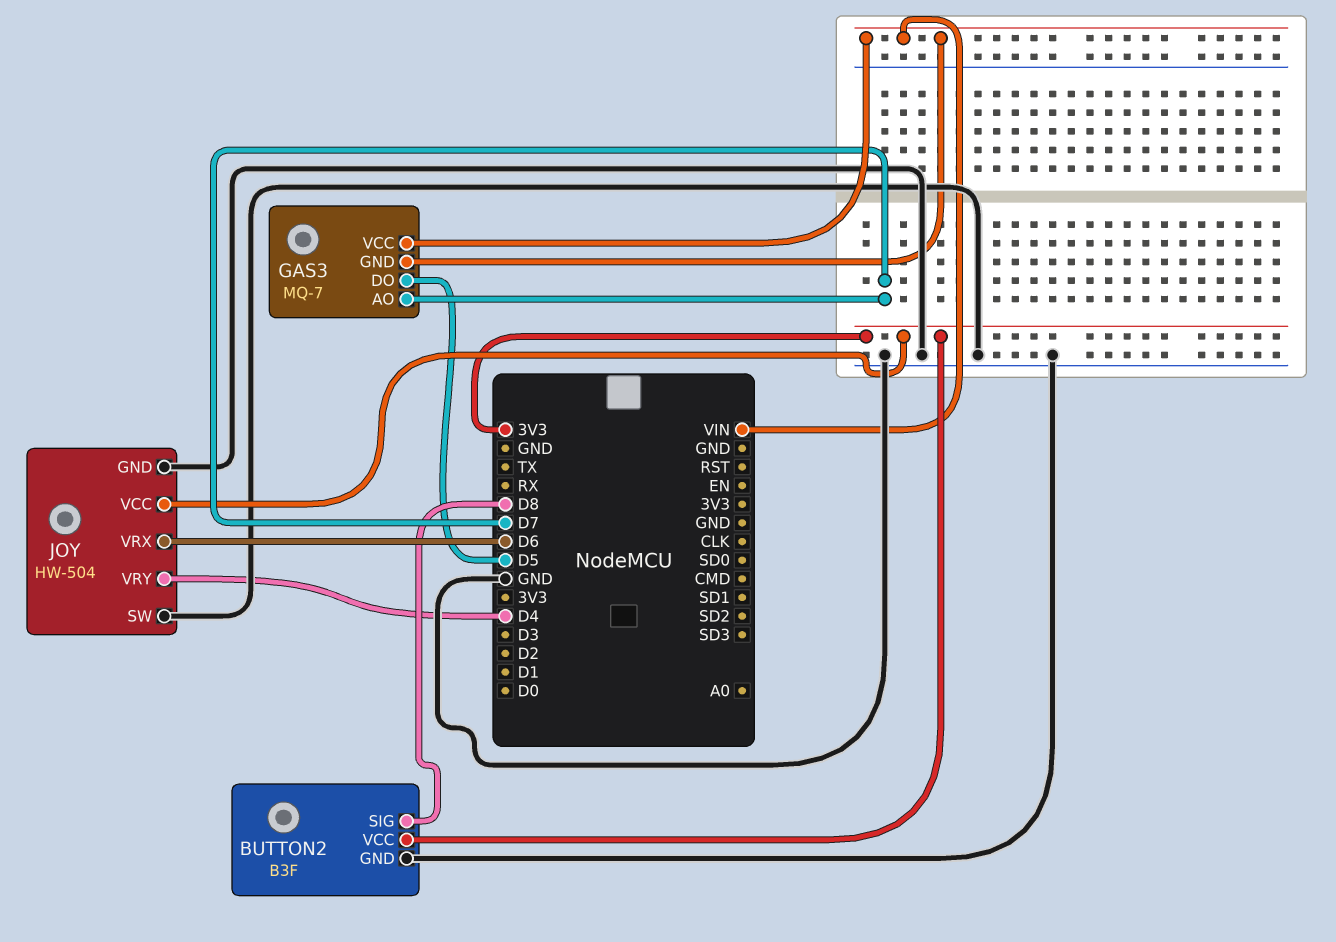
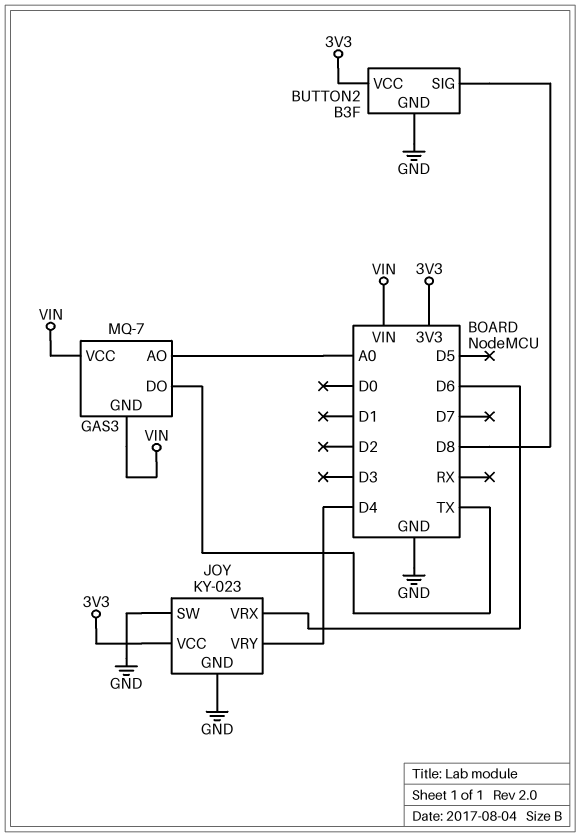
GAS3 pin AO: D7 -> A0
GAS3 pin DO: D5 -> TX
JOY: HW-504 -> KY-023

